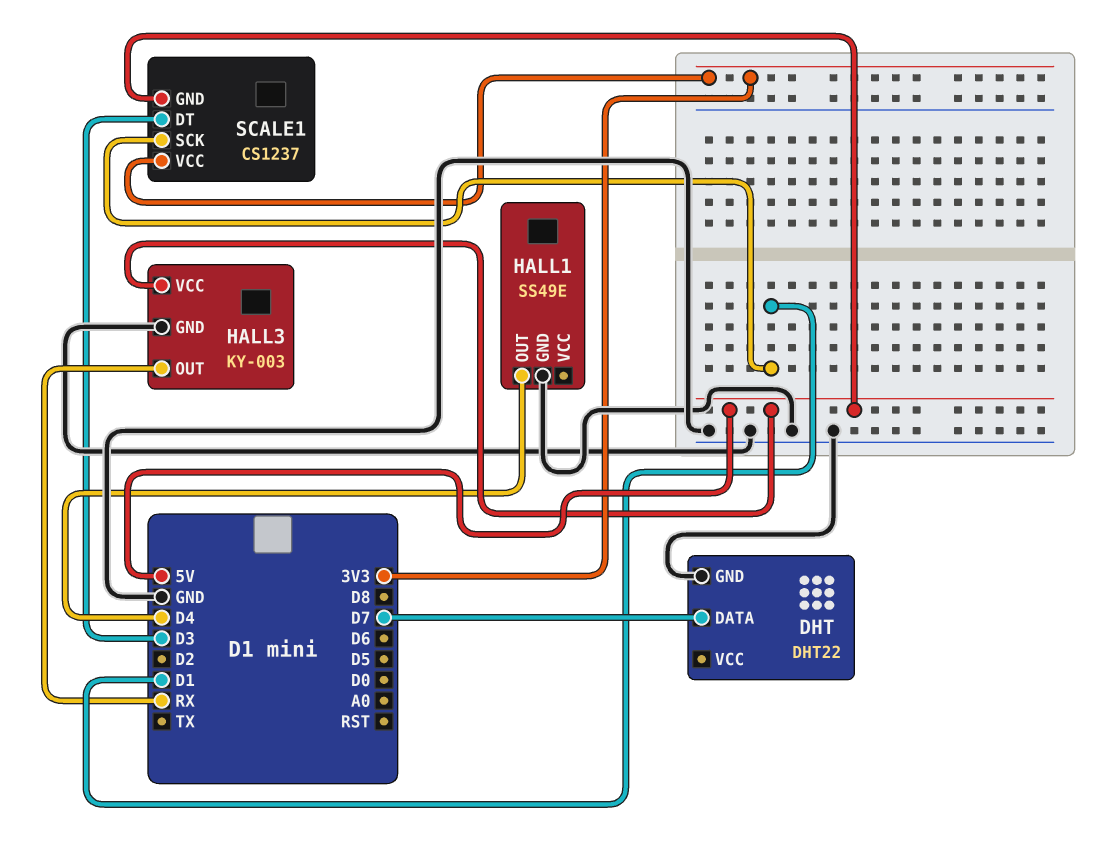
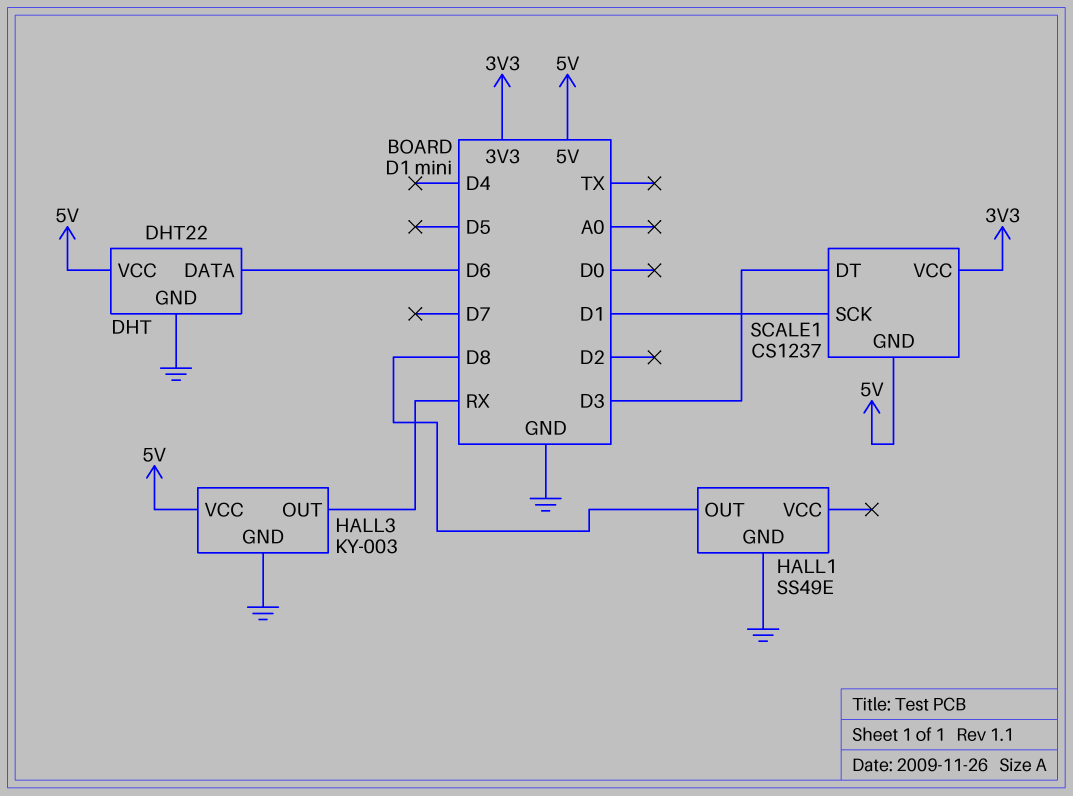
DHT pin DATA: D7 -> D6
DHT pin VCC: none -> 5V
HALL1 pin OUT: D4 -> D8

